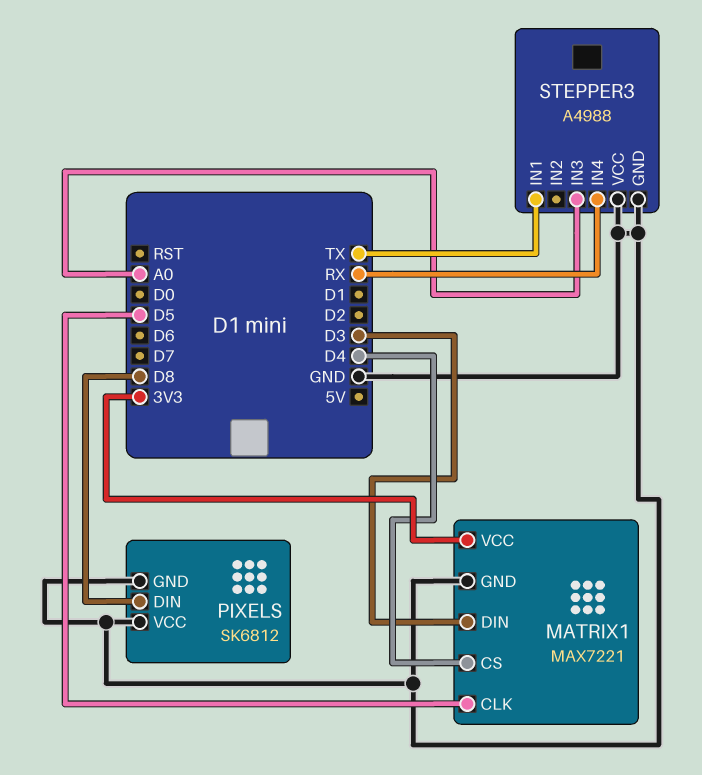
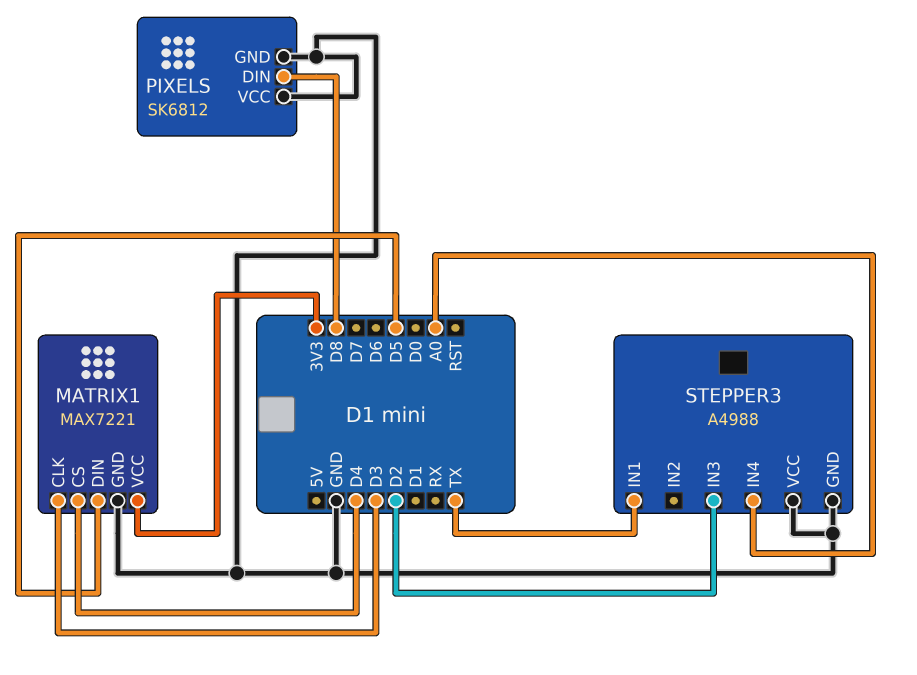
MATRIX1 pin CLK: D5 -> D3
MATRIX1 pin DIN: D3 -> D5
STEPPER3 pin IN3: A0 -> D2
STEPPER3 pin IN4: RX -> A0

